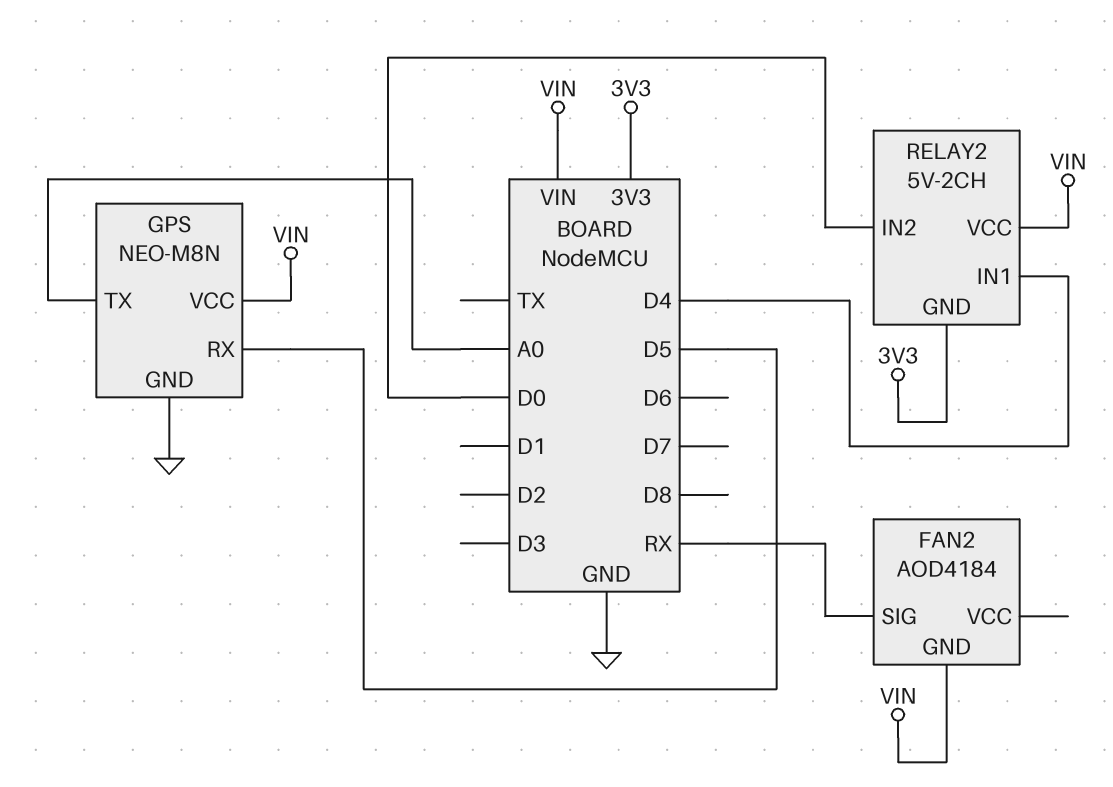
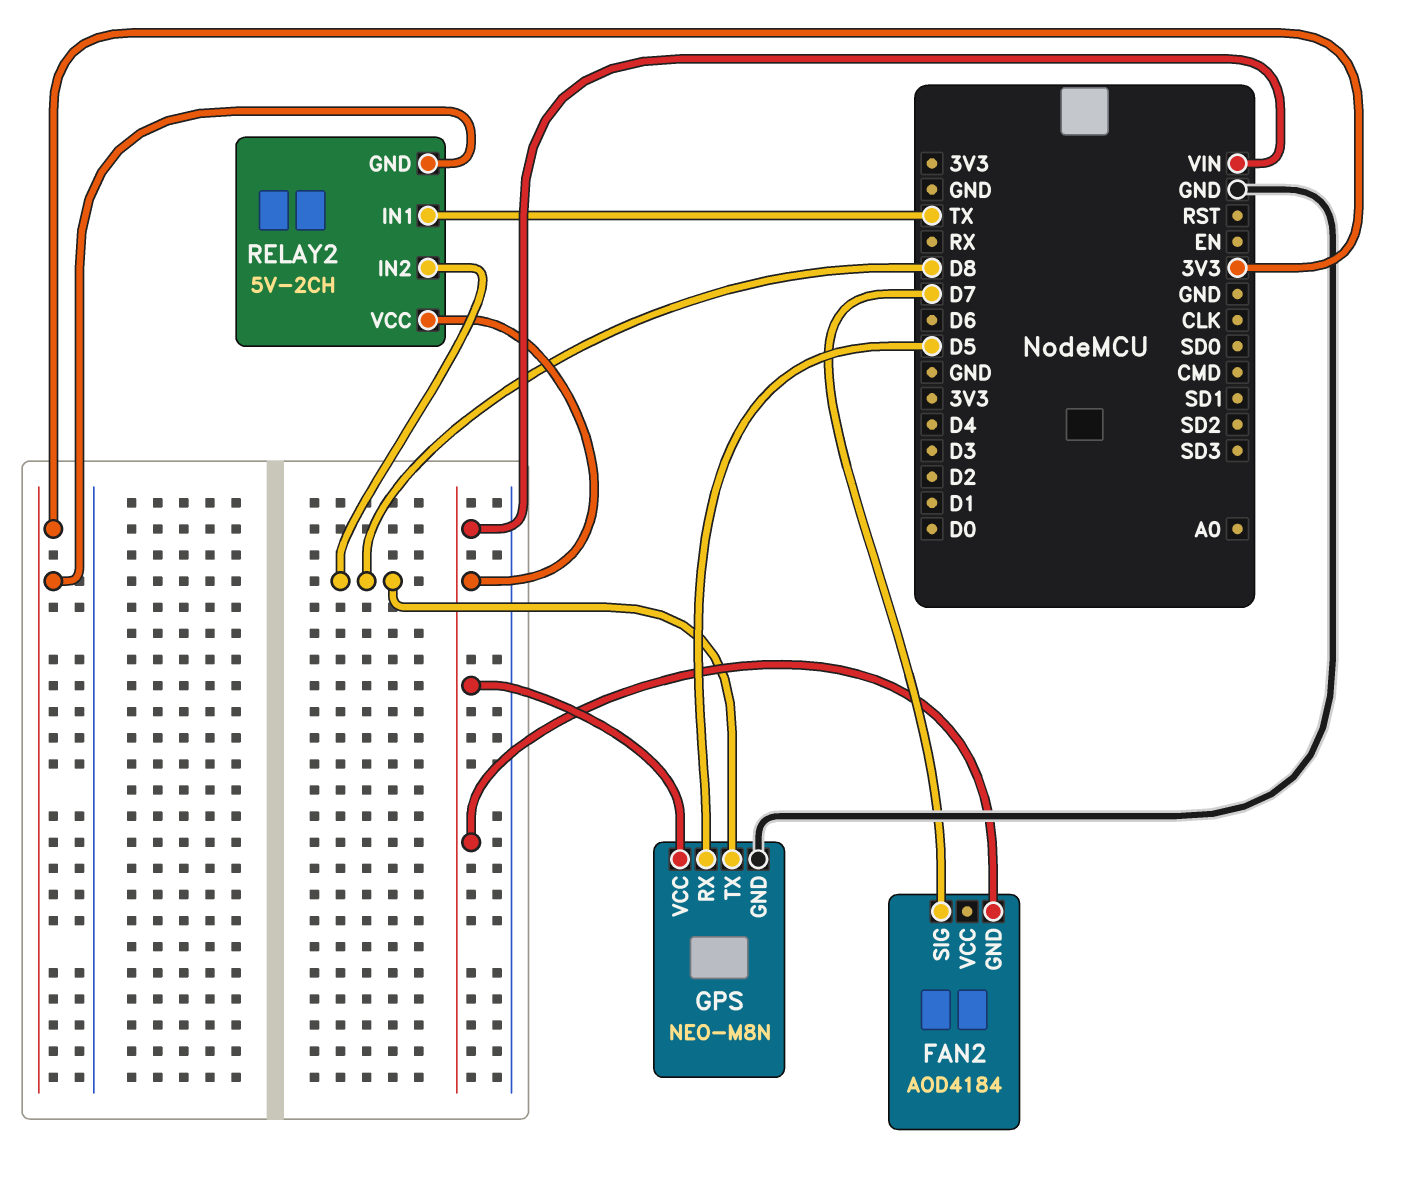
FAN2 pin SIG: RX -> D7
GPS pin TX: A0 -> D8
RELAY2 pin IN1: D4 -> TX
RELAY2 pin IN2: D0 -> D8

